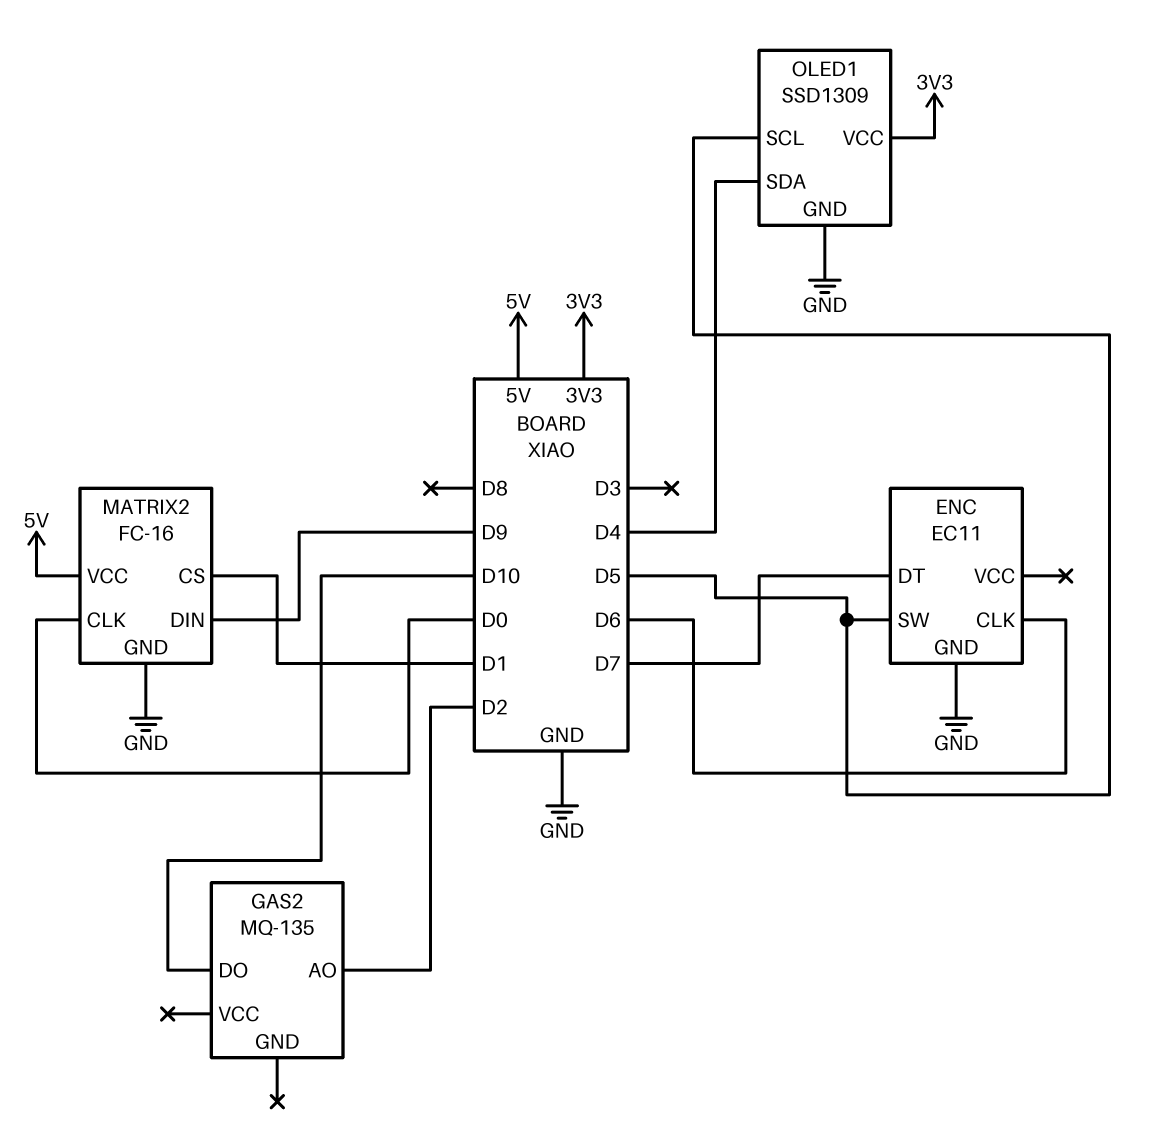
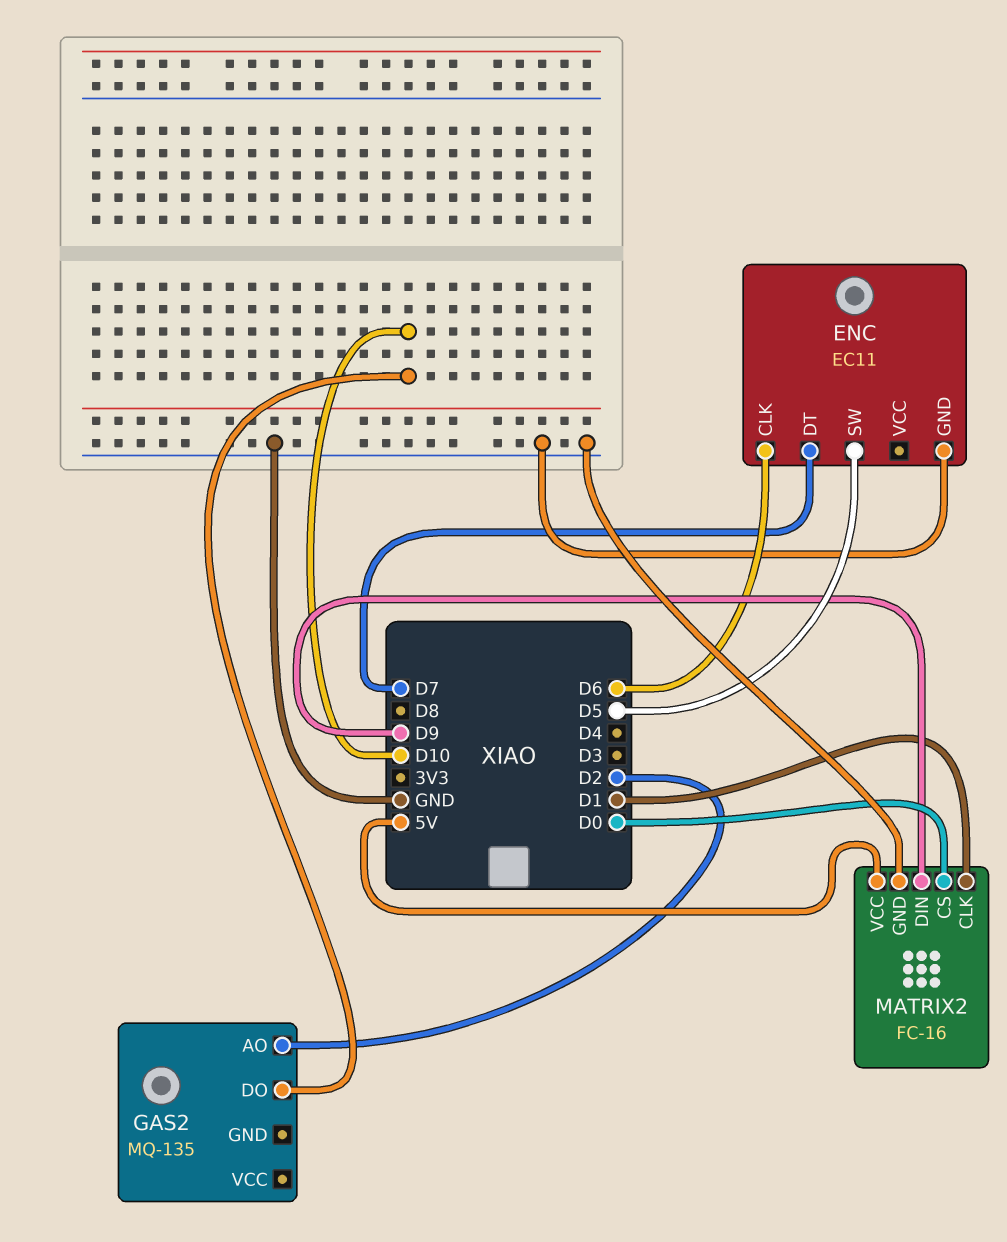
MATRIX2 pin CLK: D0 -> D1
MATRIX2 pin CS: D1 -> D0
OLED1: SSD1309 -> none
OLED1 pin GND: GND -> none
OLED1 pin SCL: D5 -> none
OLED1 pin SDA: D4 -> none
OLED1 pin VCC: 3V3 -> none

